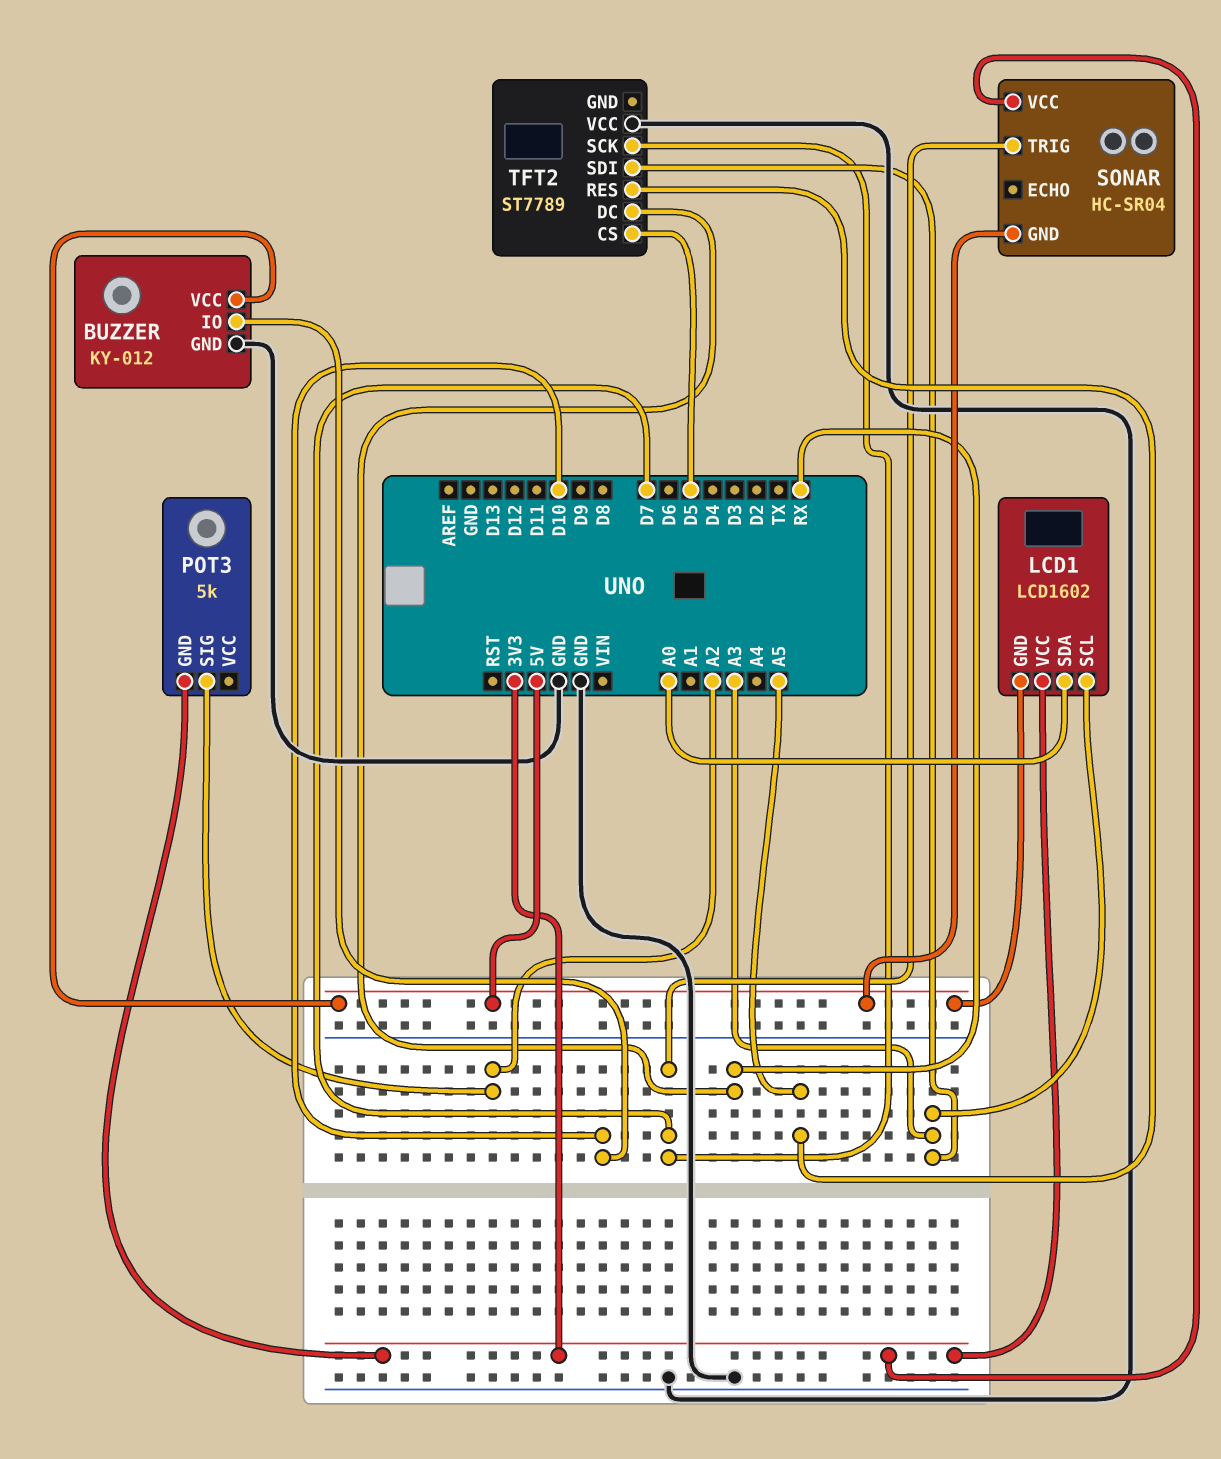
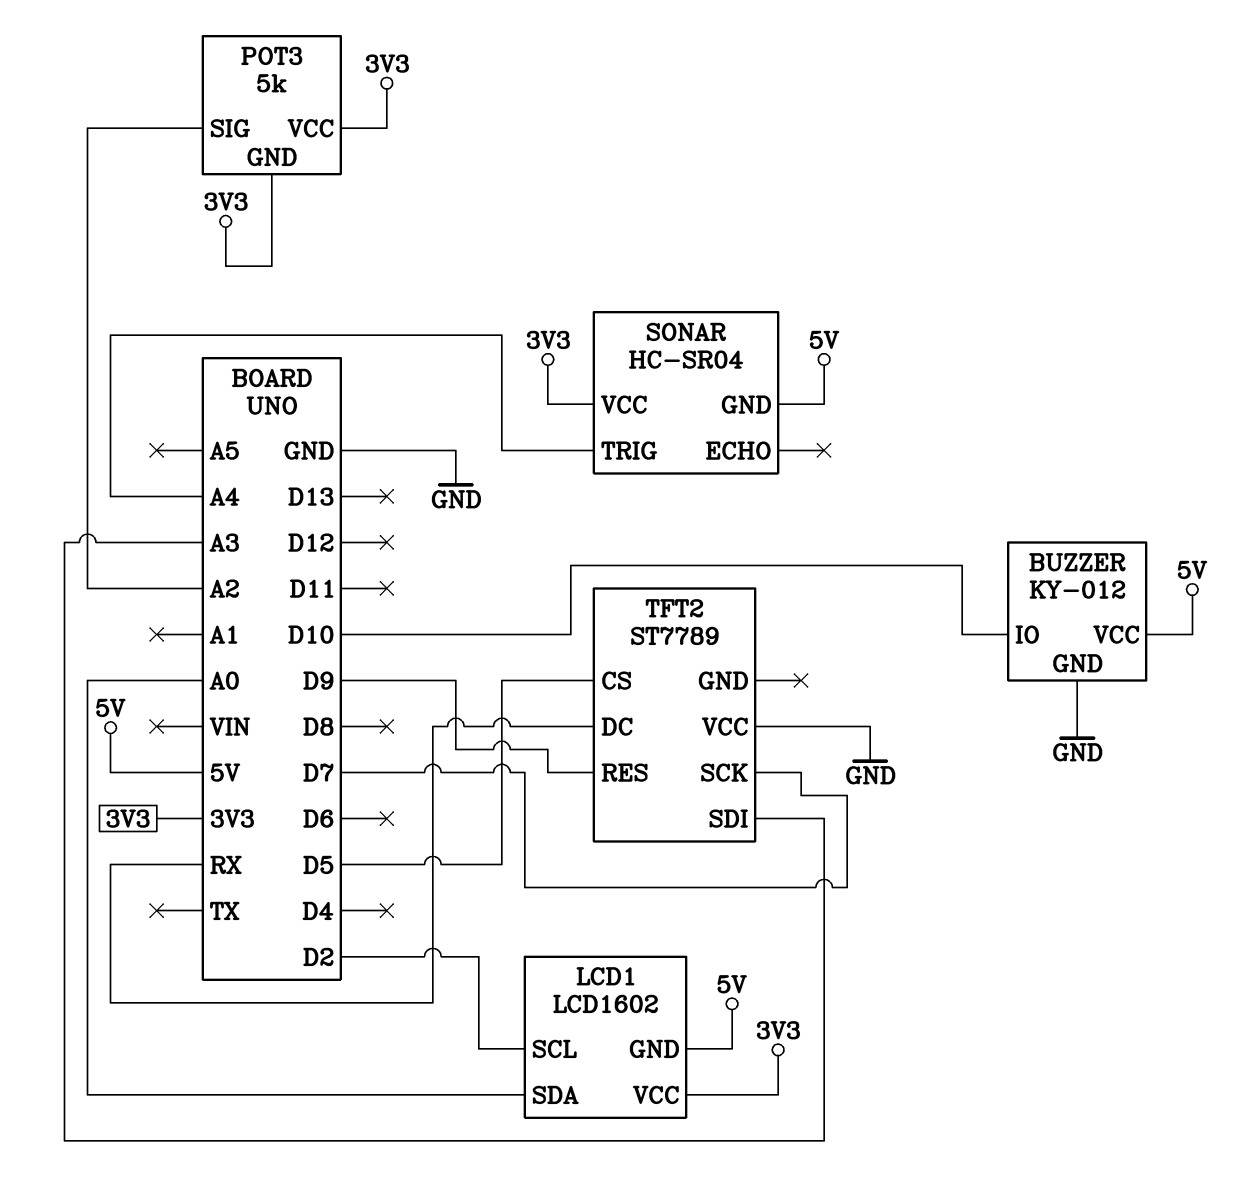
LCD1 pin SCL: A3 -> D2
POT3 pin VCC: none -> 3V3
SONAR pin TRIG: D7 -> A4
TFT2 pin RES: A5 -> D9

